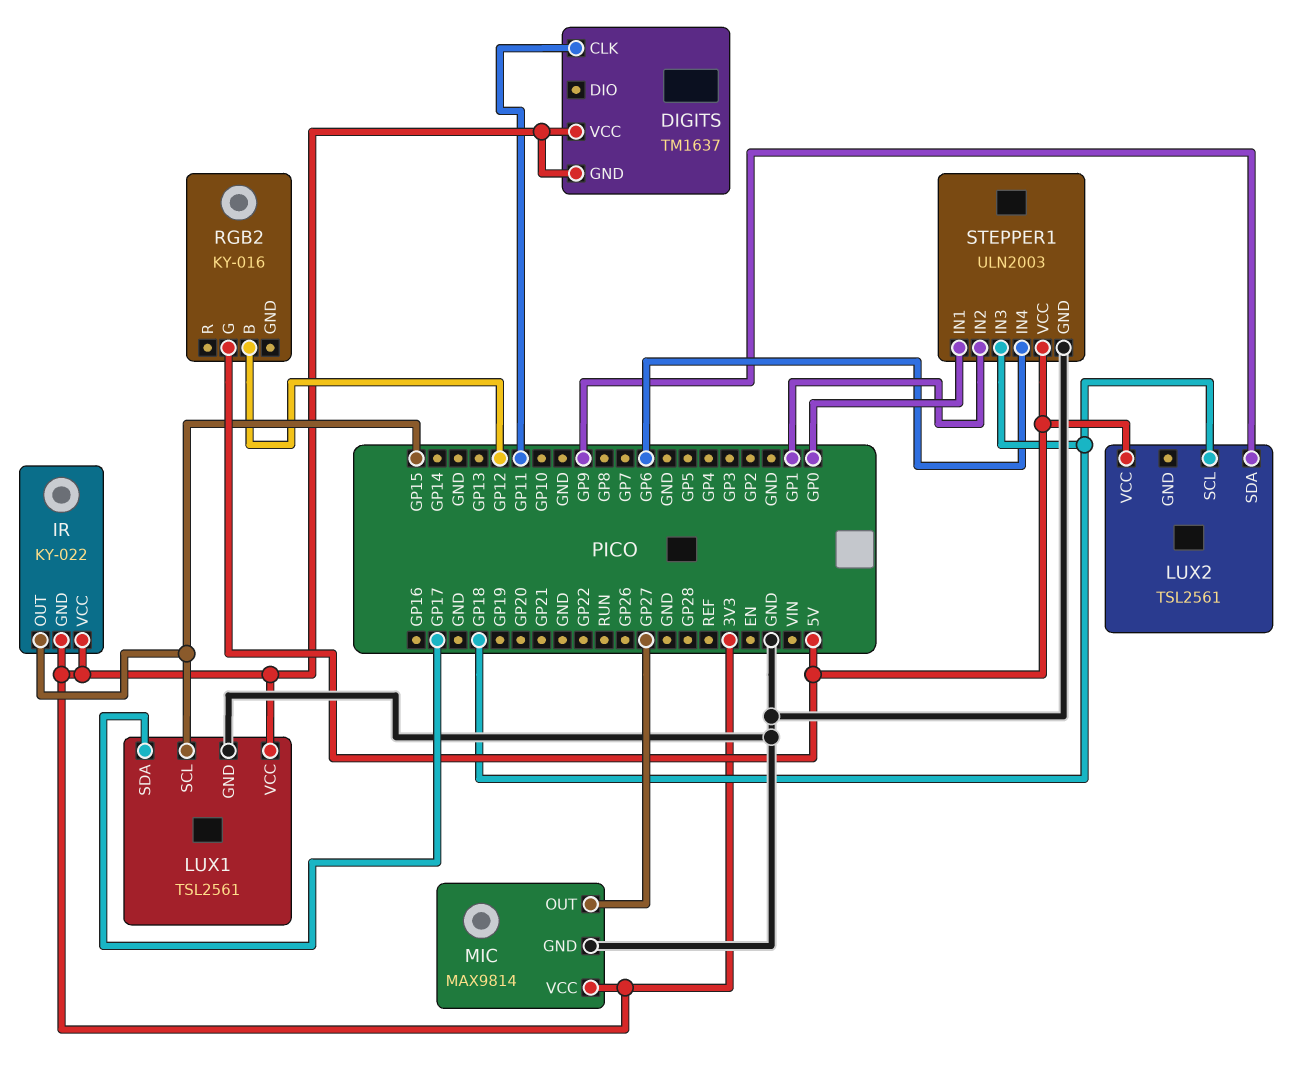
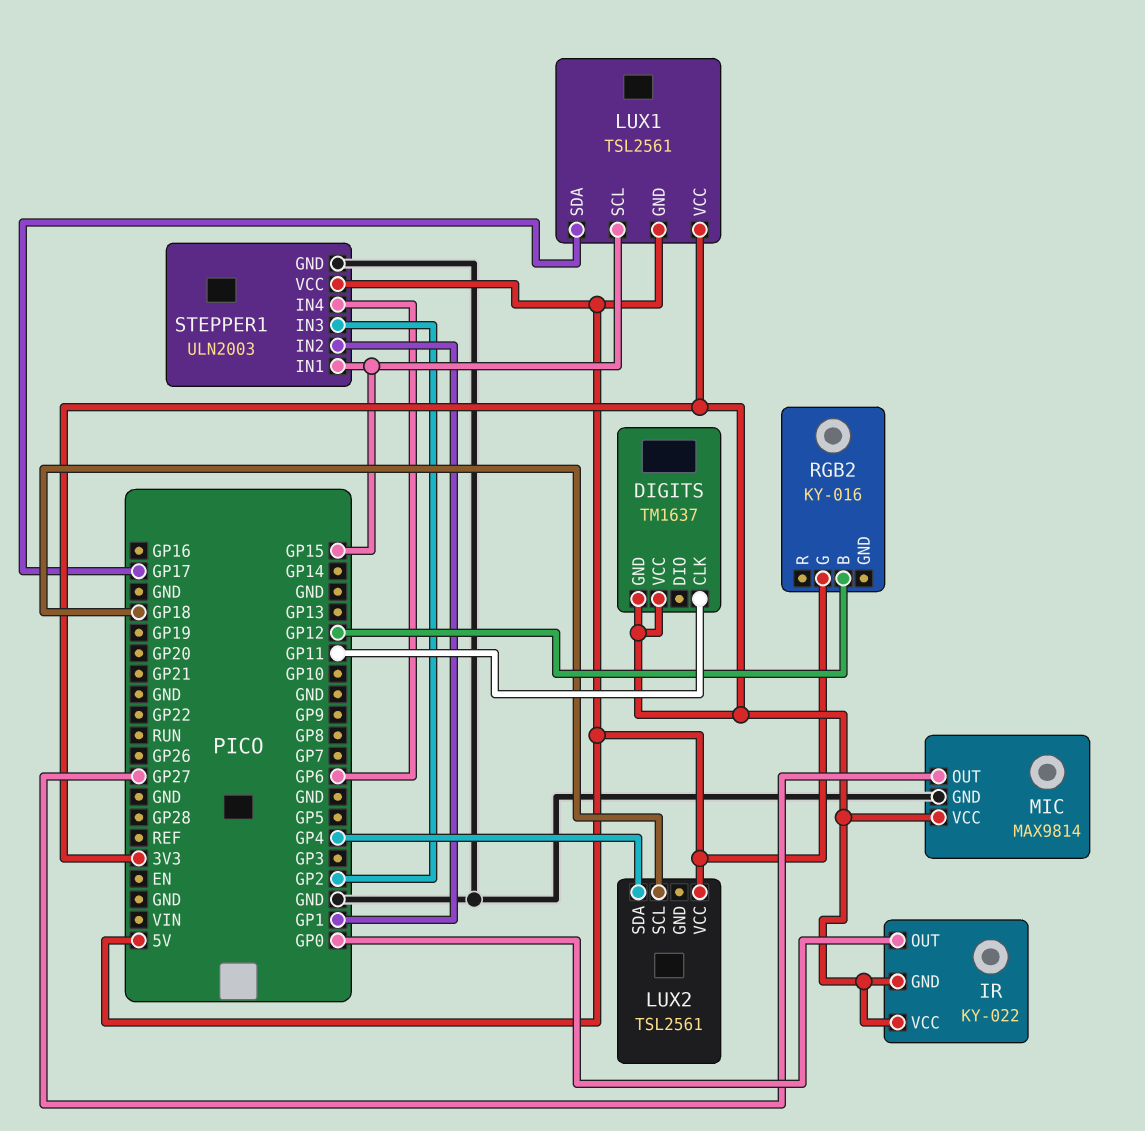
IR pin OUT: GP15 -> GP0
LUX1 pin GND: GND -> 5V
LUX2 pin SDA: GP9 -> GP4
STEPPER1 pin IN1: GP0 -> GP15
STEPPER1 pin IN3: GP18 -> GP2

